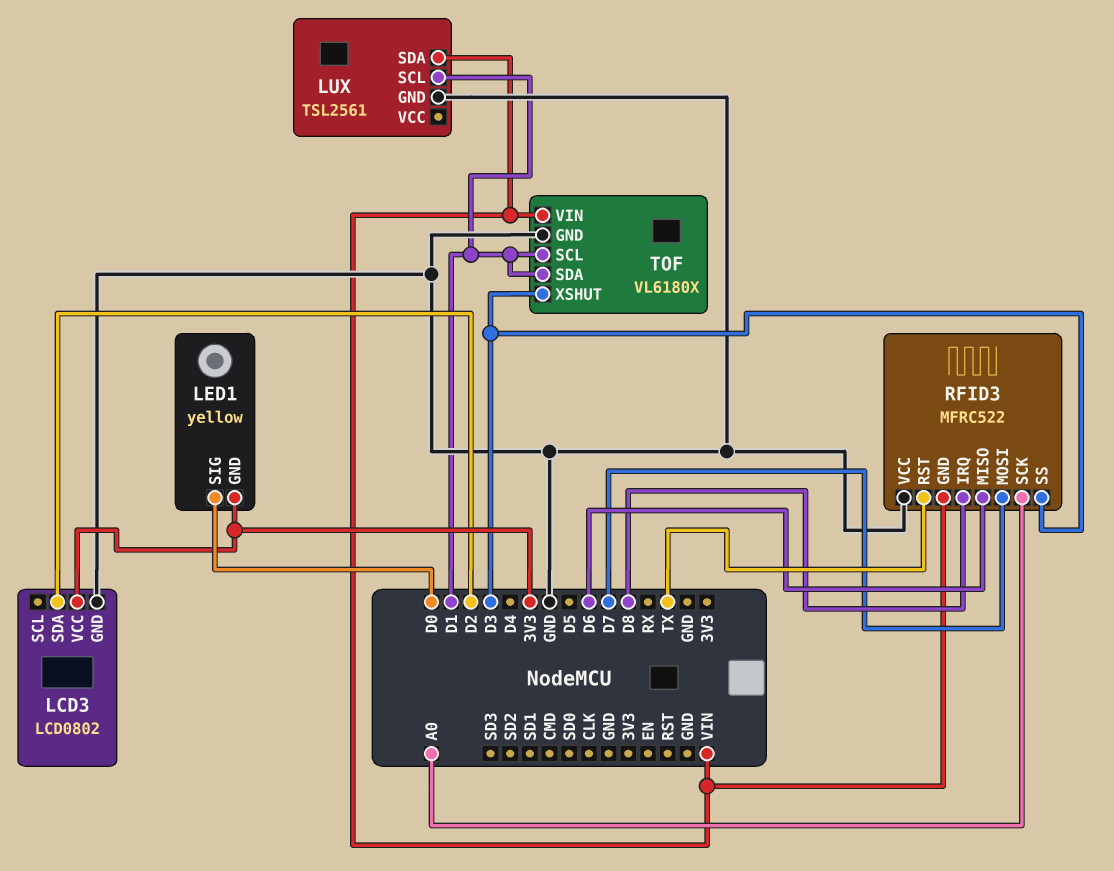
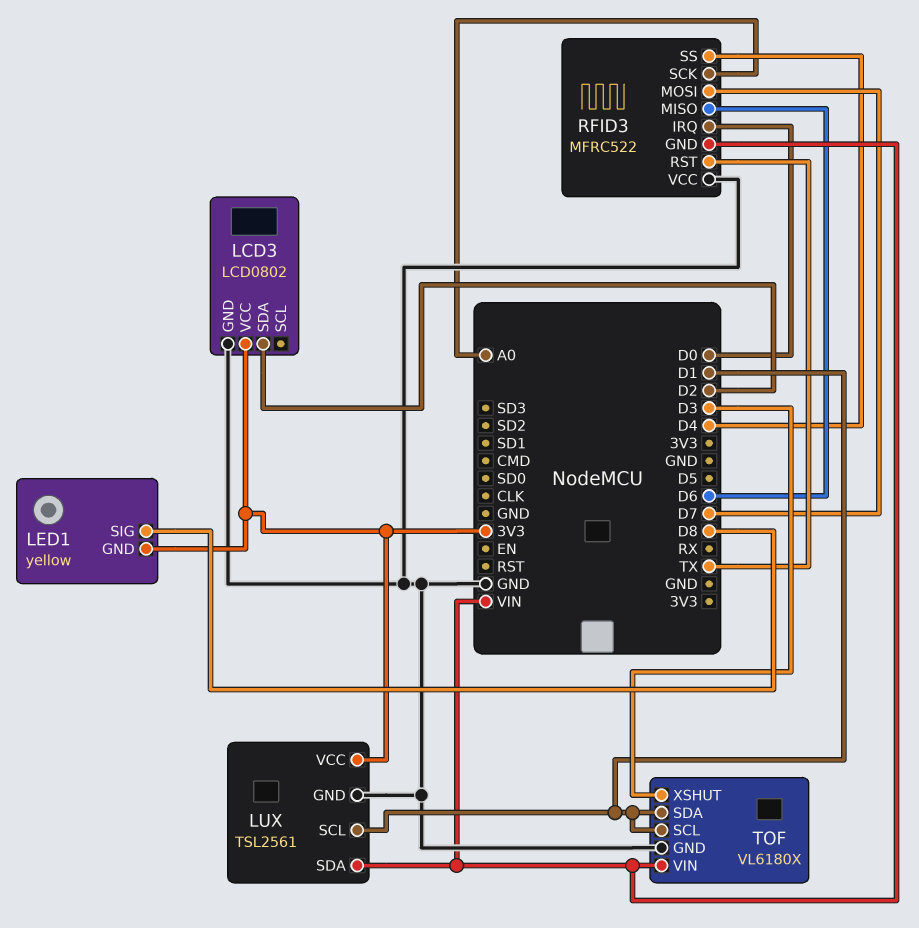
LED1 pin SIG: D0 -> D8
LUX pin VCC: none -> 3V3
RFID3 pin IRQ: D8 -> D0
RFID3 pin SS: D3 -> D4

